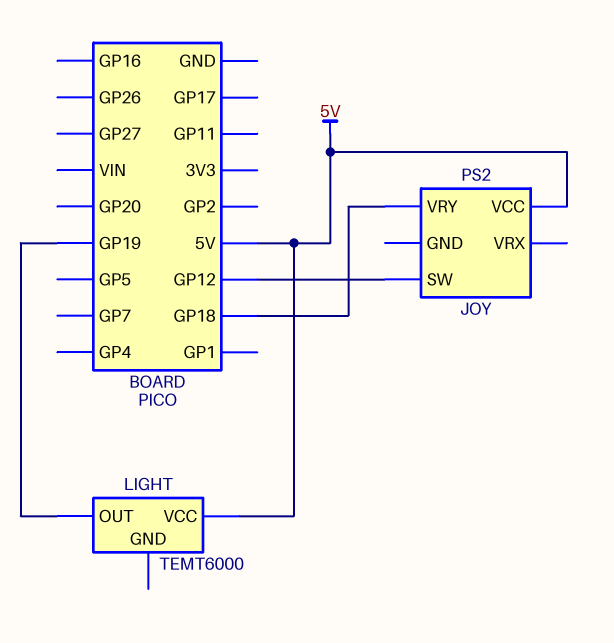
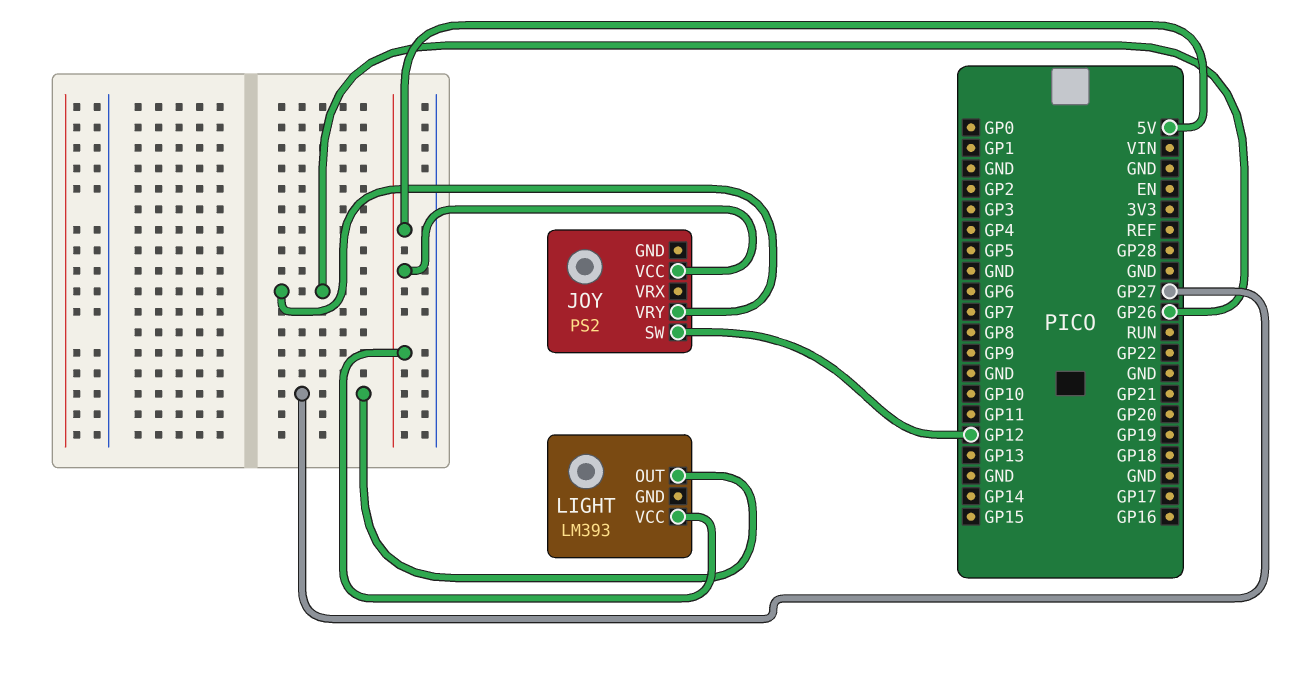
JOY pin VRY: GP18 -> GP26
LIGHT: TEMT6000 -> LM393
LIGHT pin OUT: GP19 -> GP27

